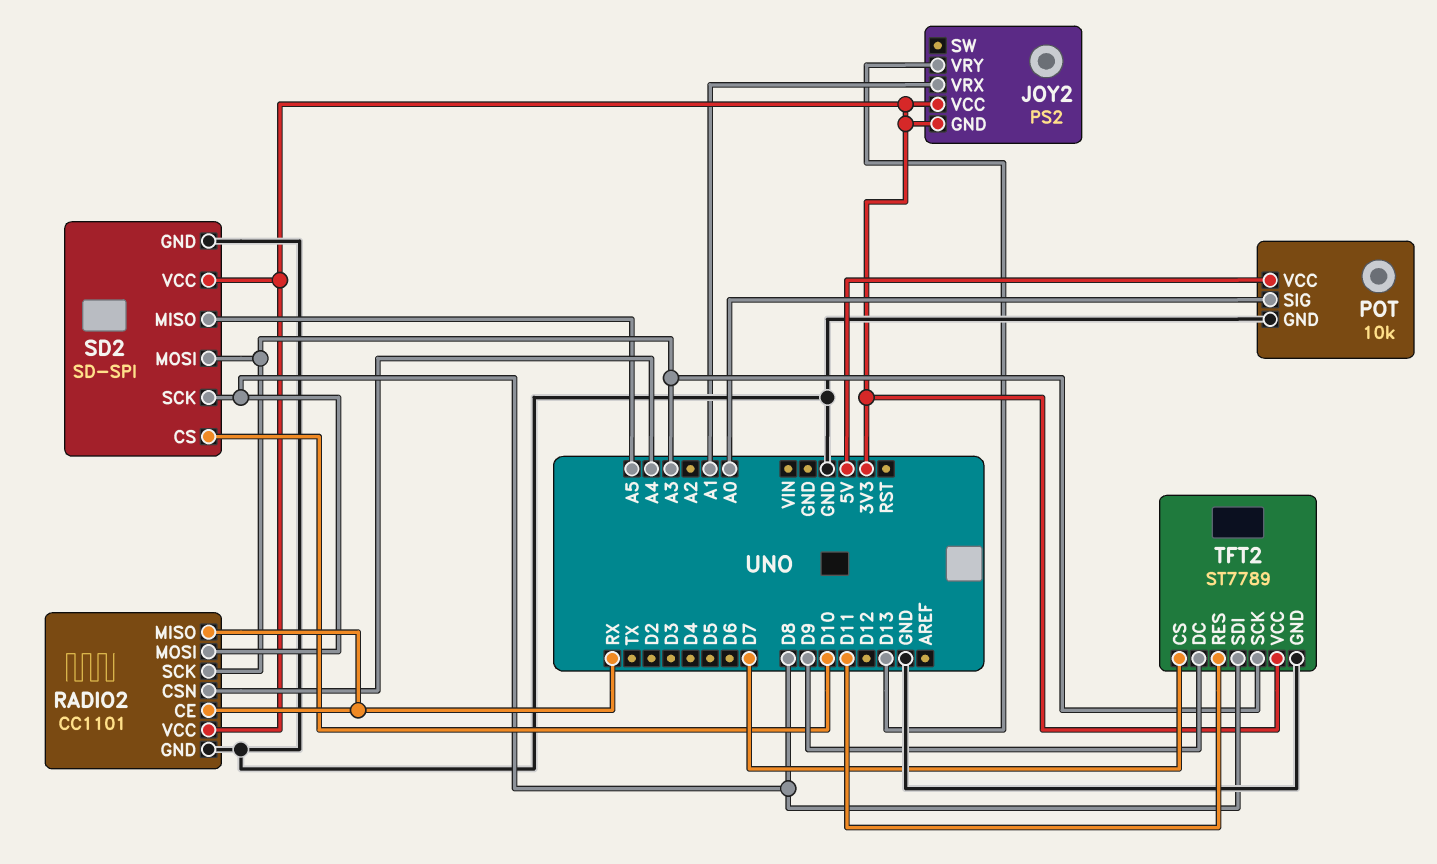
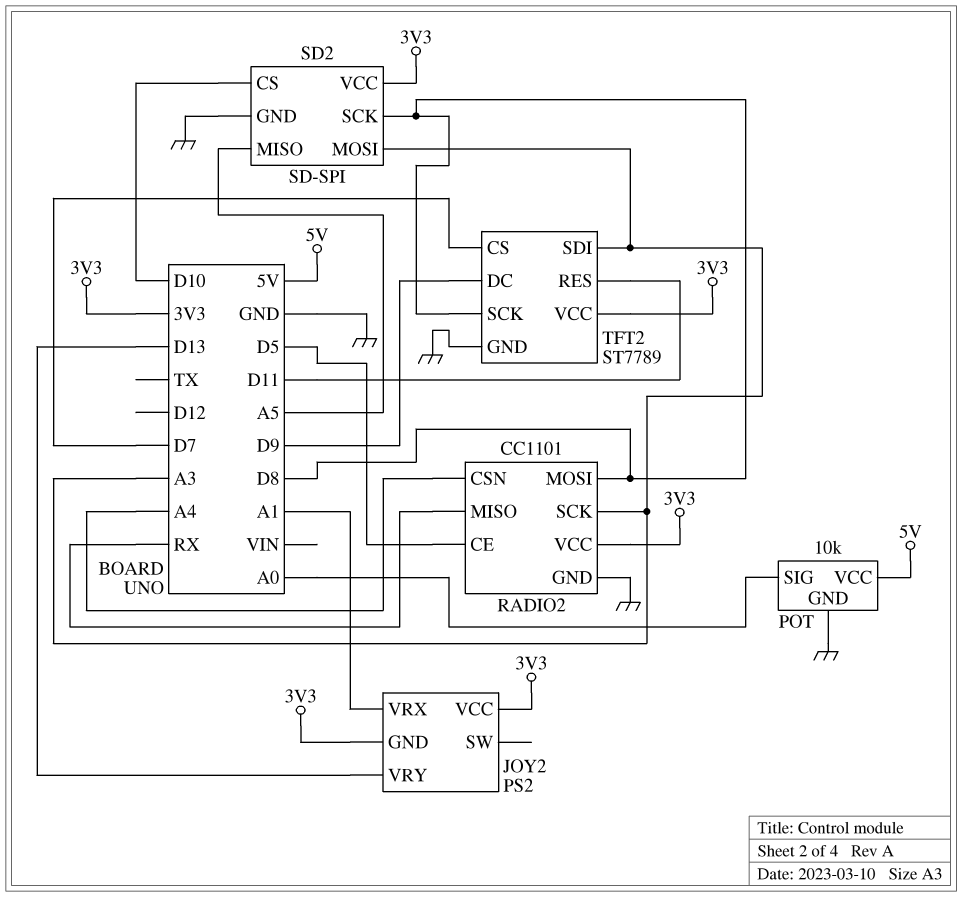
RADIO2 pin CE: RX -> D5
TFT2 pin SCK: A3 -> D8
TFT2 pin SDI: D8 -> A3

